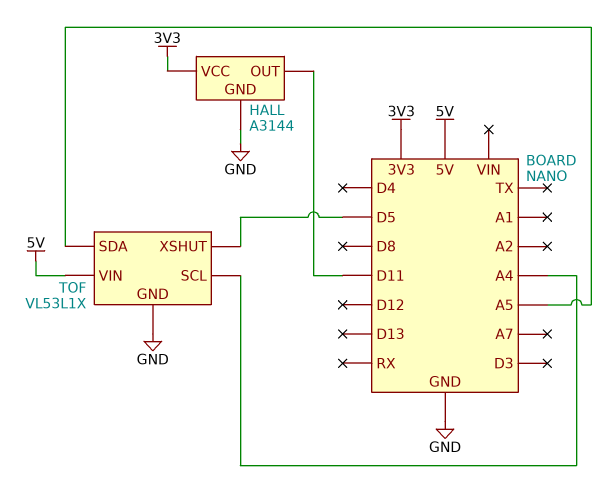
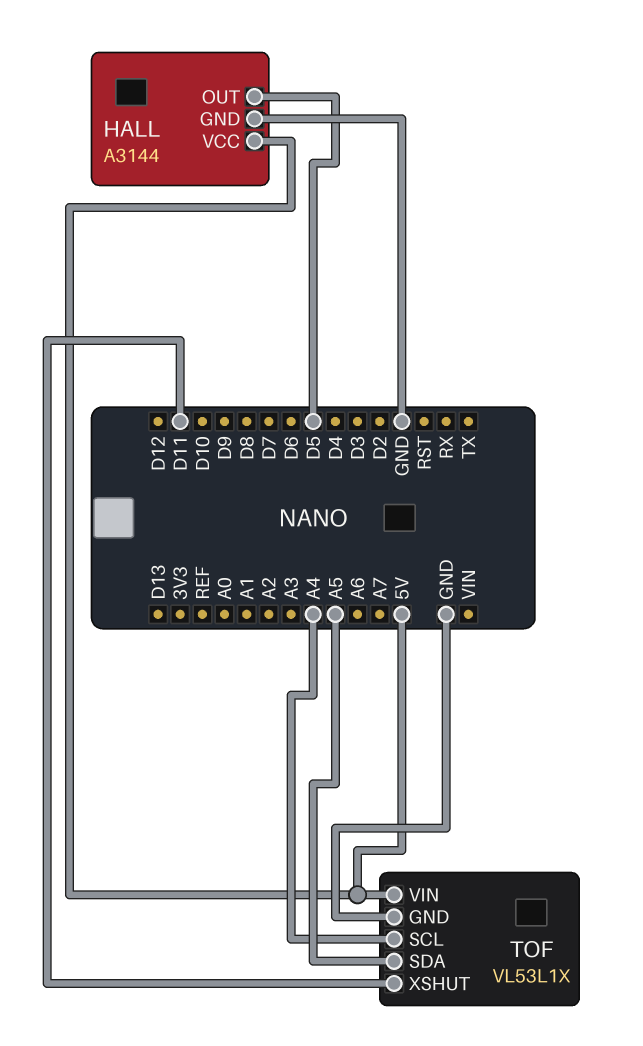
HALL pin OUT: D11 -> D5
HALL pin VCC: 3V3 -> 5V
TOF pin XSHUT: D5 -> D11

